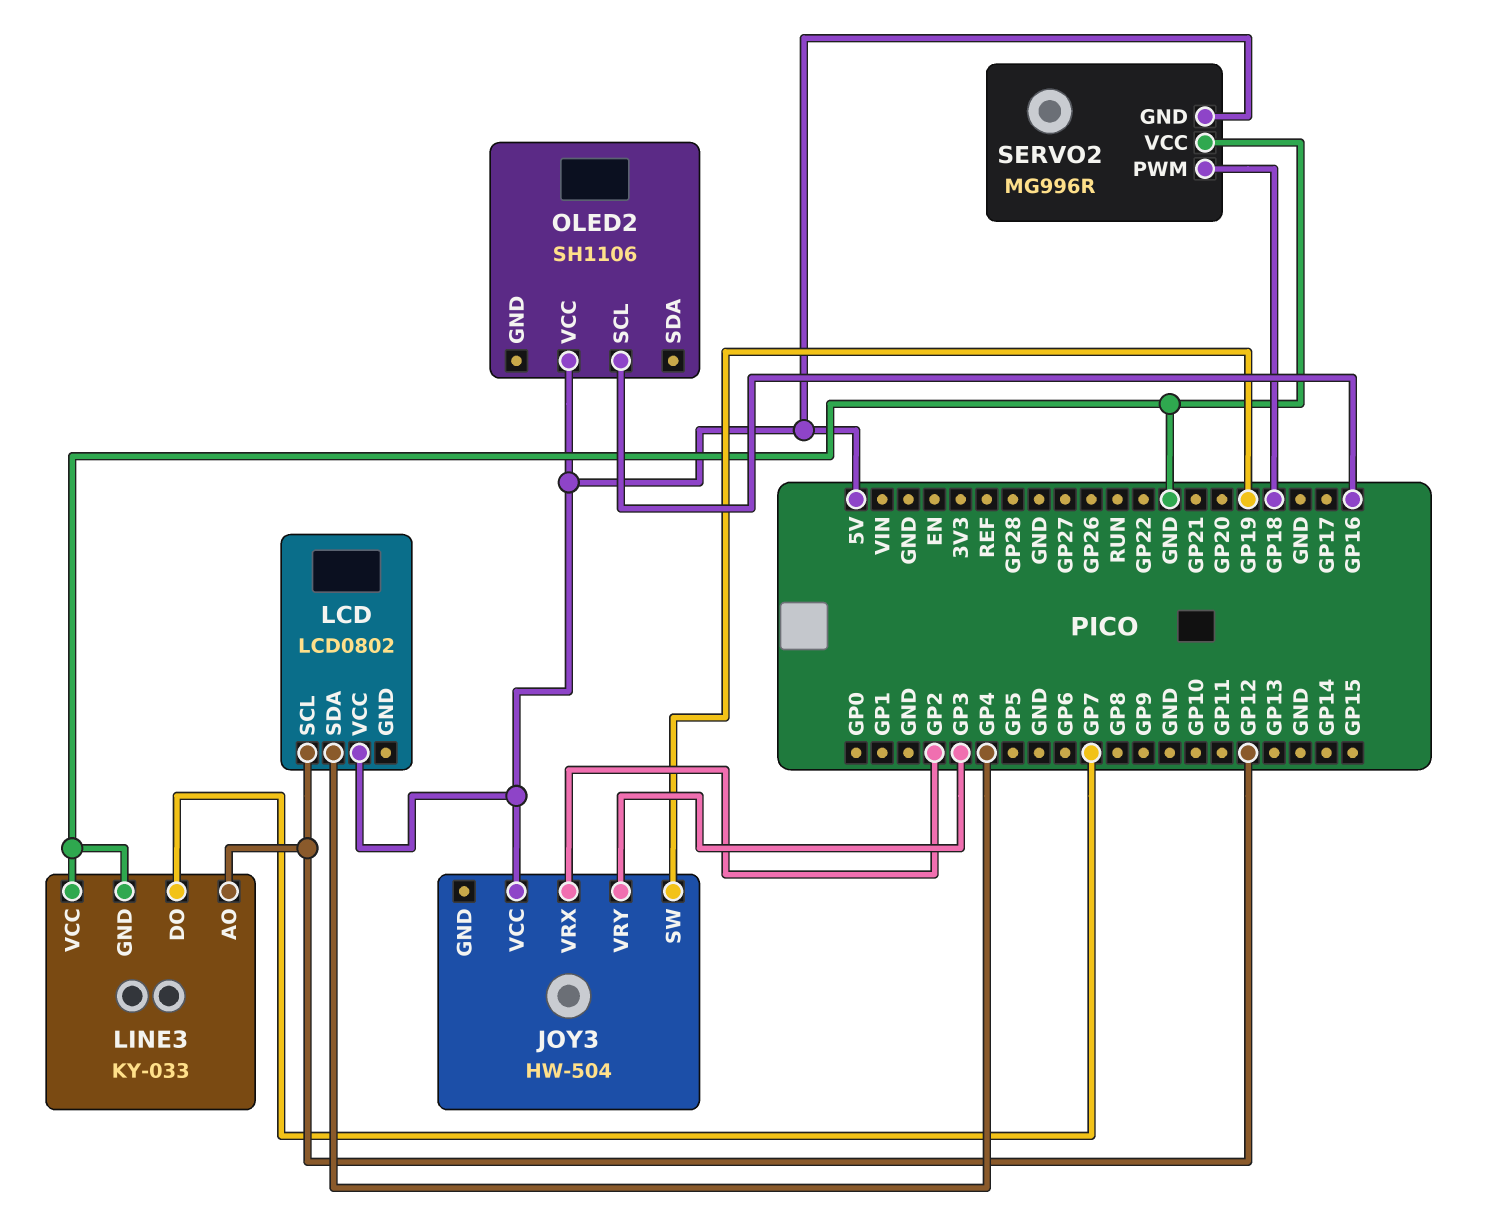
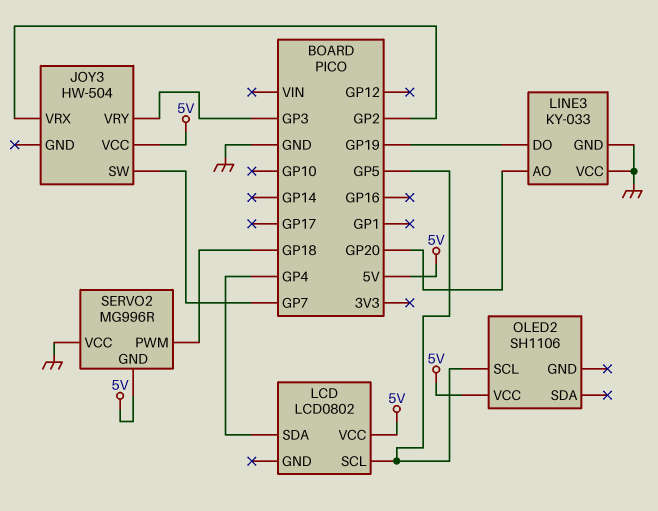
JOY3 pin SW: GP19 -> GP7
LCD pin SCL: GP12 -> GP5
LINE3 pin AO: GP12 -> GP20
LINE3 pin DO: GP7 -> GP19
OLED2 pin SCL: GP16 -> GP5

